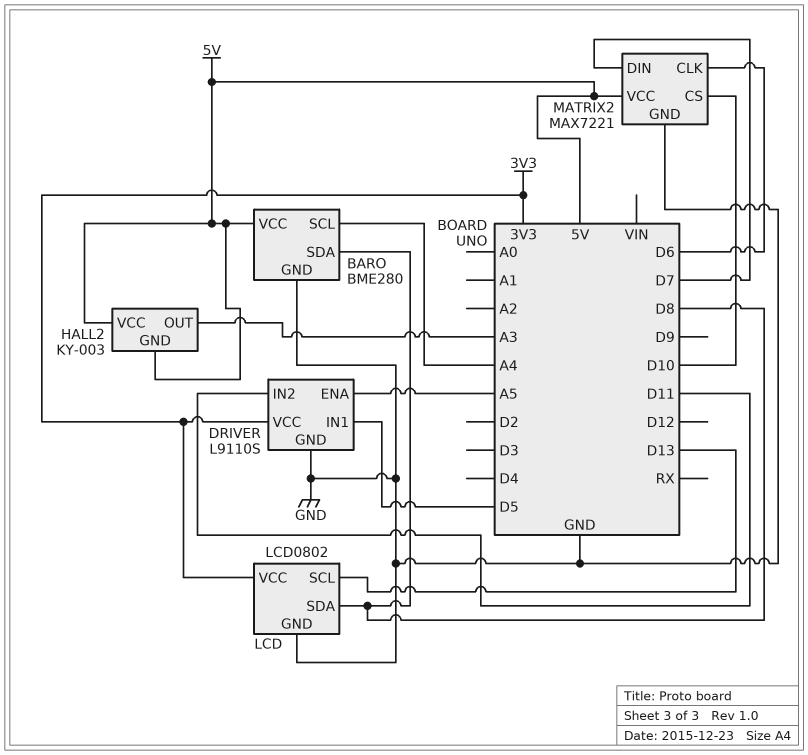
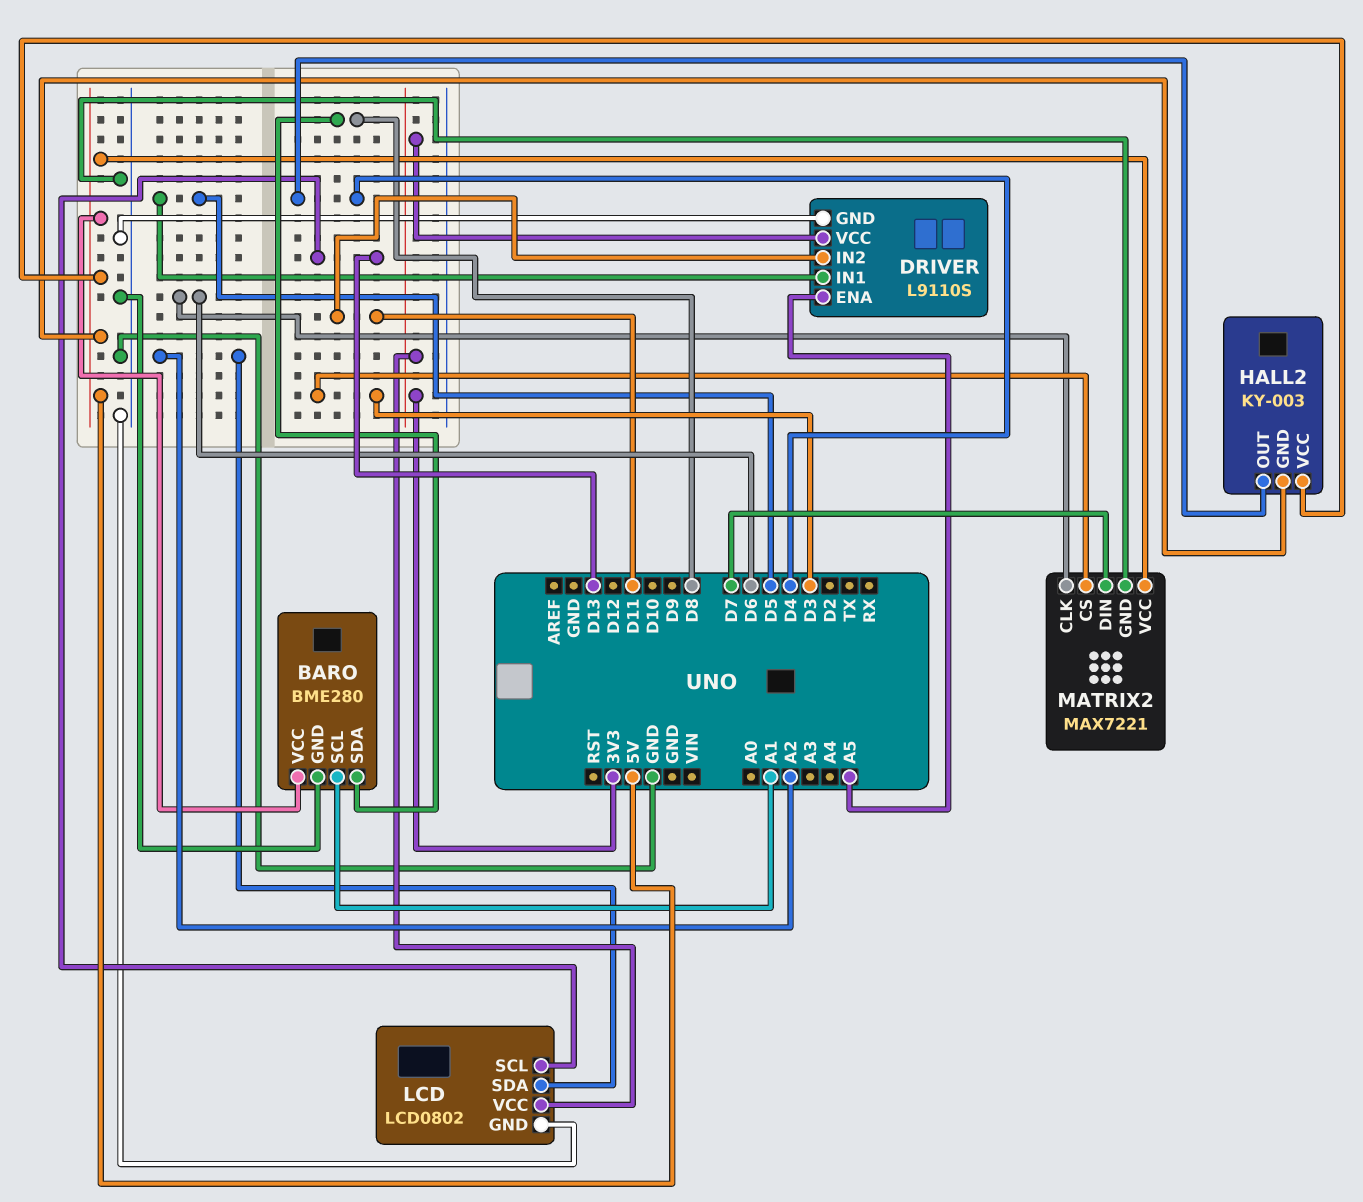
BARO pin SCL: A4 -> A1
HALL2 pin OUT: A3 -> D4
LCD pin SDA: D8 -> A2
MATRIX2 pin CS: D10 -> D3

